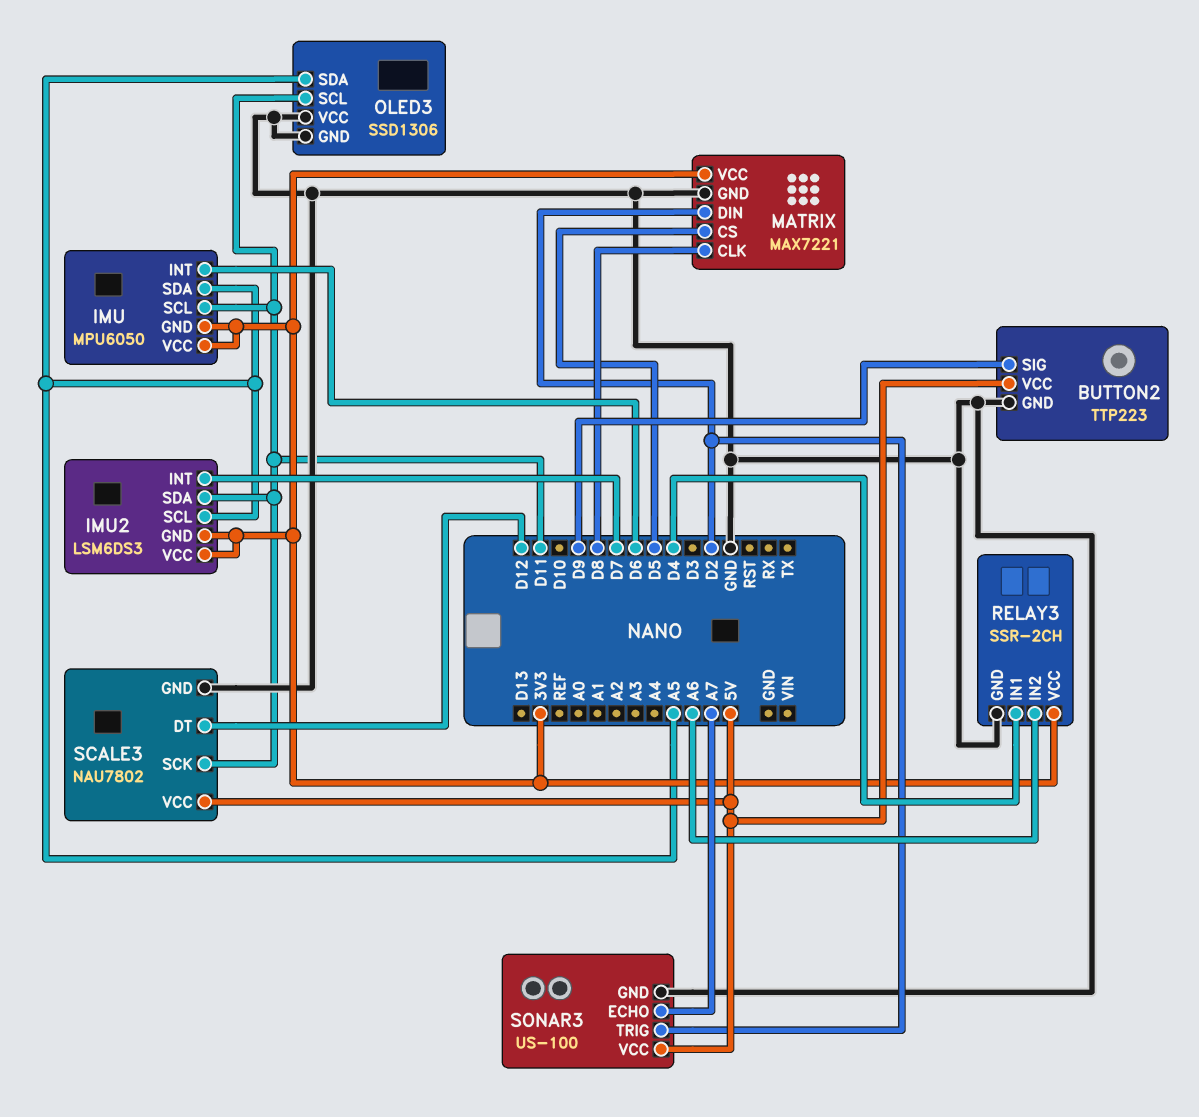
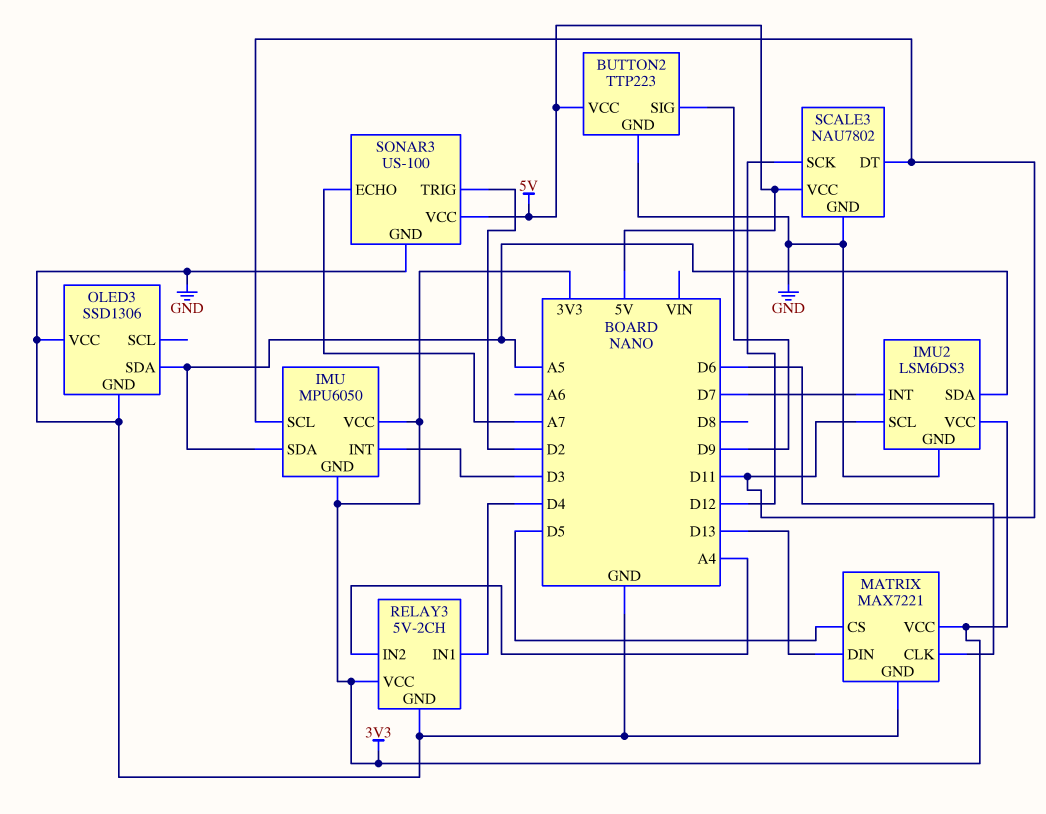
IMU pin INT: D6 -> D3
IMU2 pin GND: 3V3 -> GND
IMU2 pin SCL: A5 -> D11
IMU2 pin SDA: D11 -> A5
MATRIX pin CLK: D8 -> D6
MATRIX pin DIN: D2 -> D13
OLED3 pin SCL: D11 -> none
RELAY3: SSR-2CH -> 5V-2CH
RELAY3 pin IN2: A6 -> A4
SCALE3 pin DT: D12 -> D11
SCALE3 pin SCK: D11 -> D12

